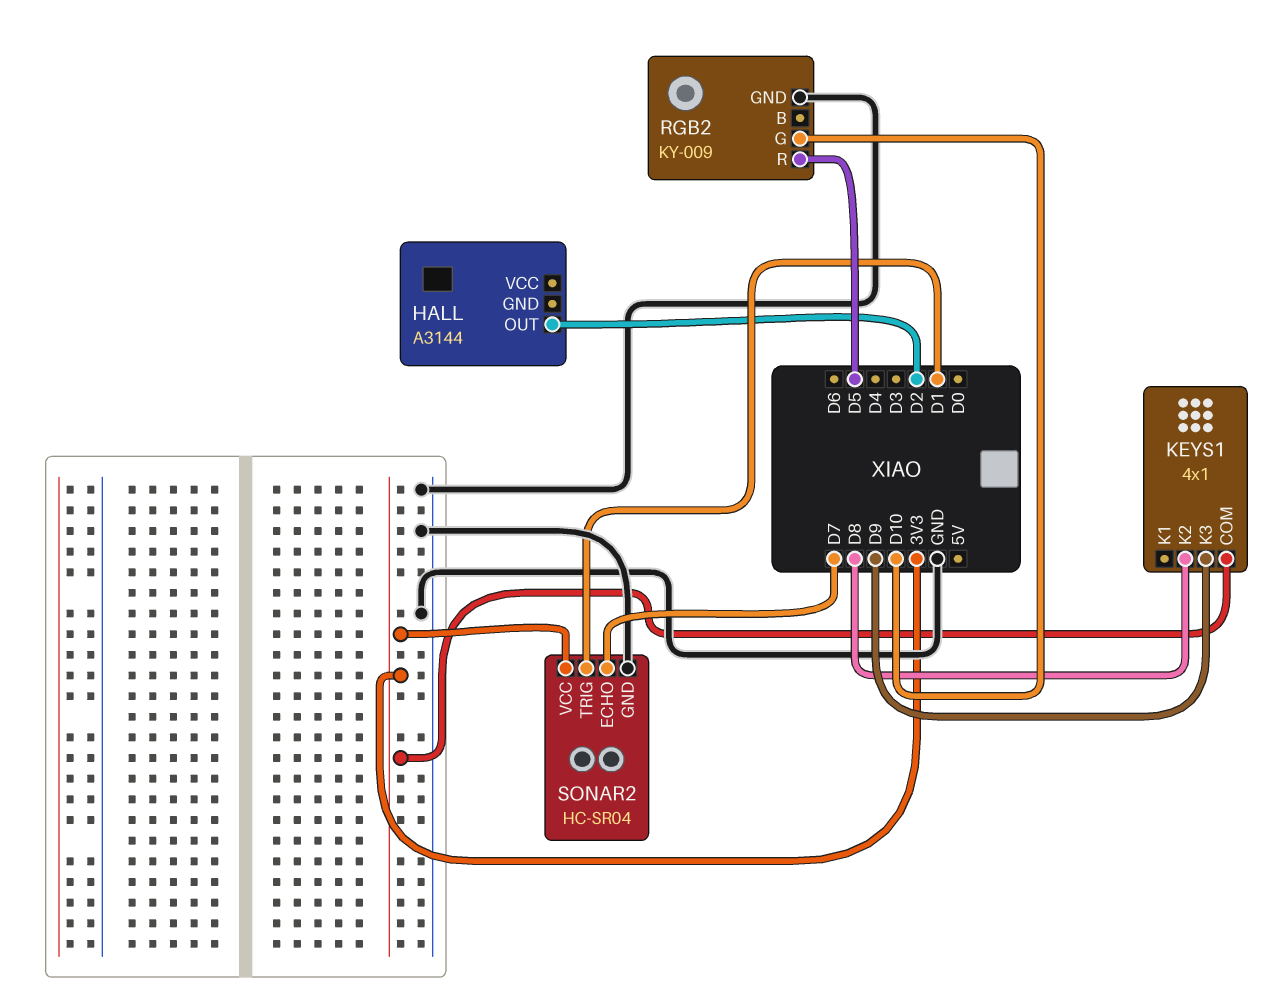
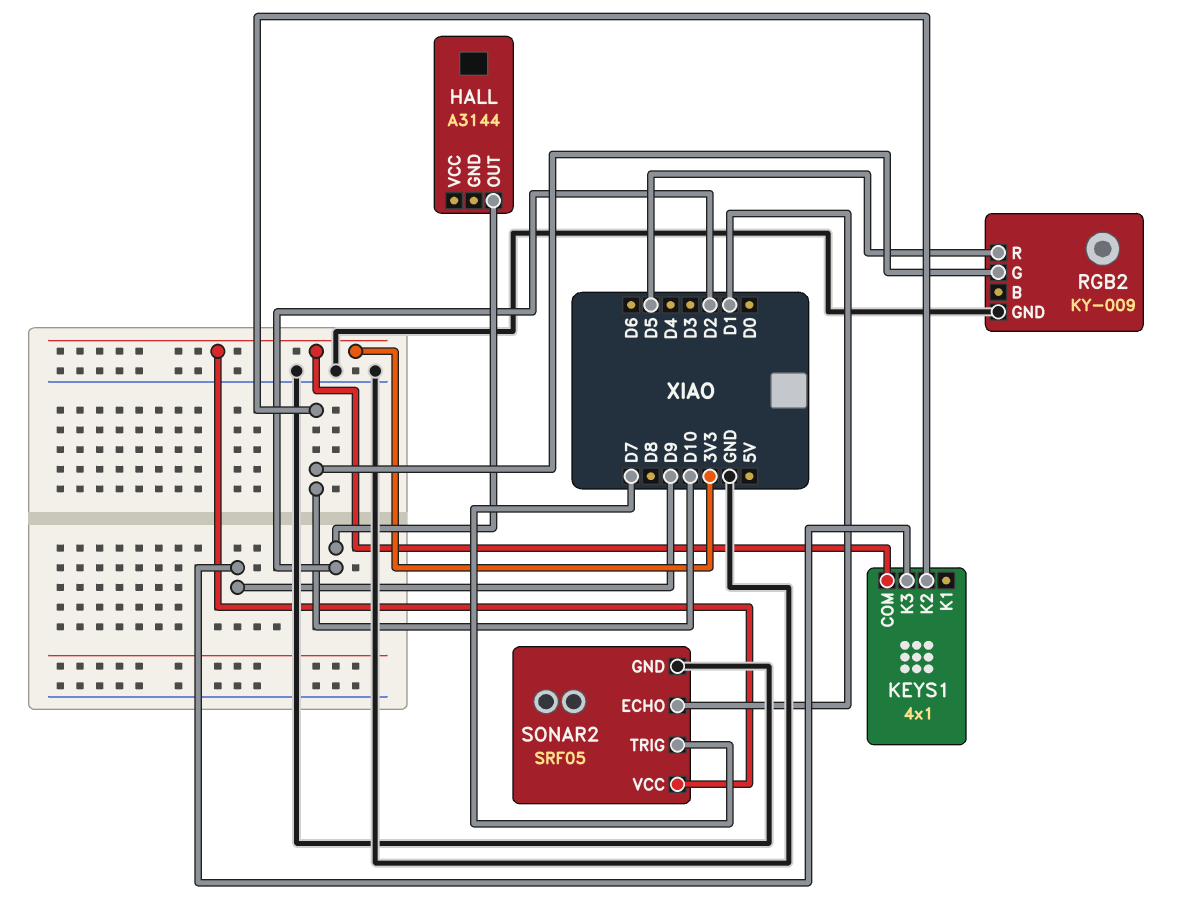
KEYS1 pin K2: D8 -> D10
SONAR2: HC-SR04 -> SRF05
SONAR2 pin ECHO: D7 -> D1
SONAR2 pin TRIG: D1 -> D7

